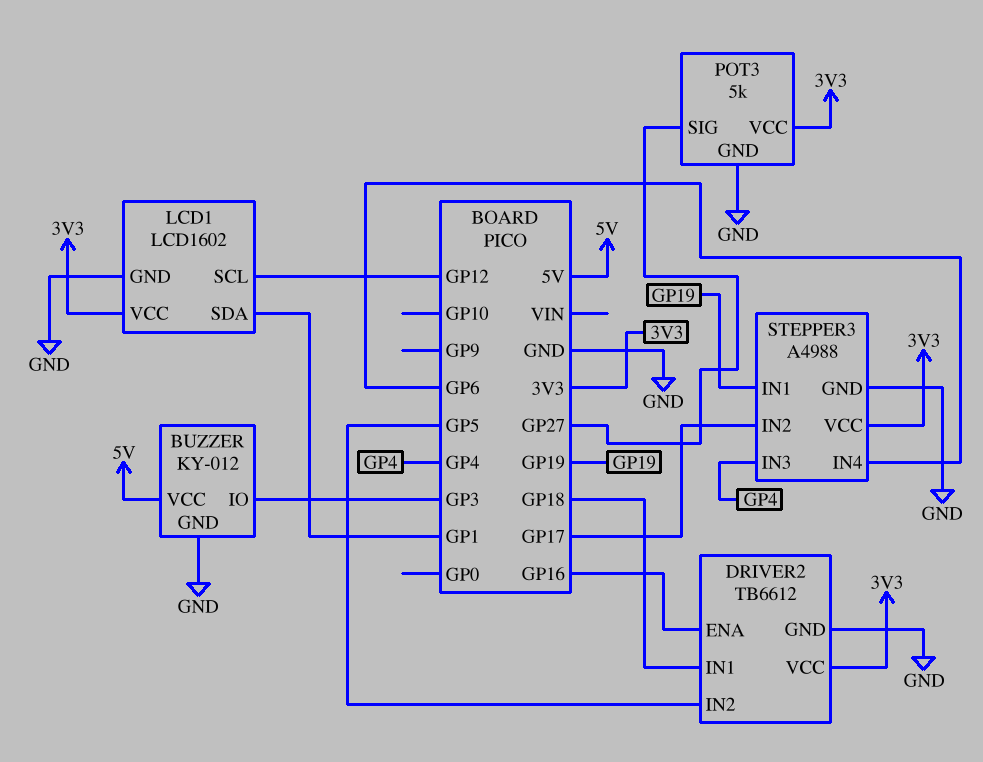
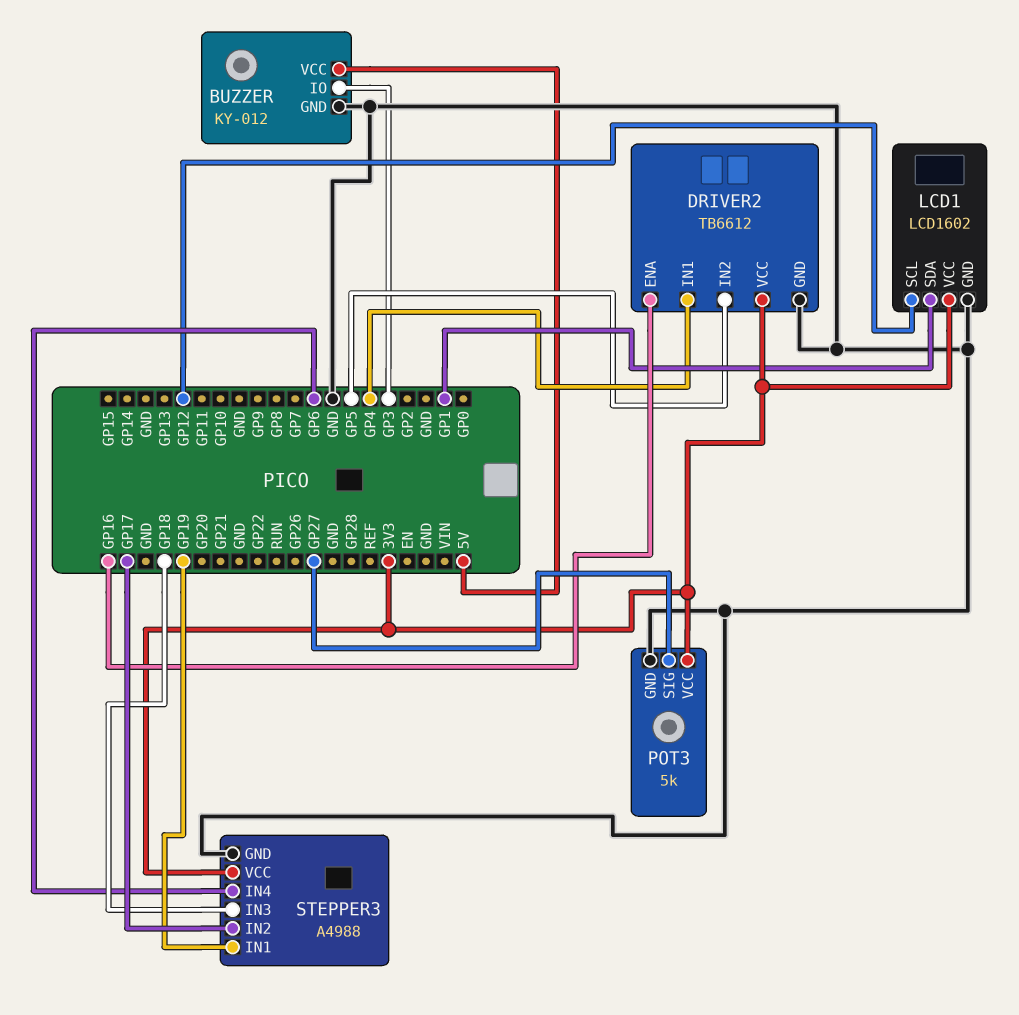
DRIVER2 pin IN1: GP18 -> GP4
STEPPER3 pin IN3: GP4 -> GP18

